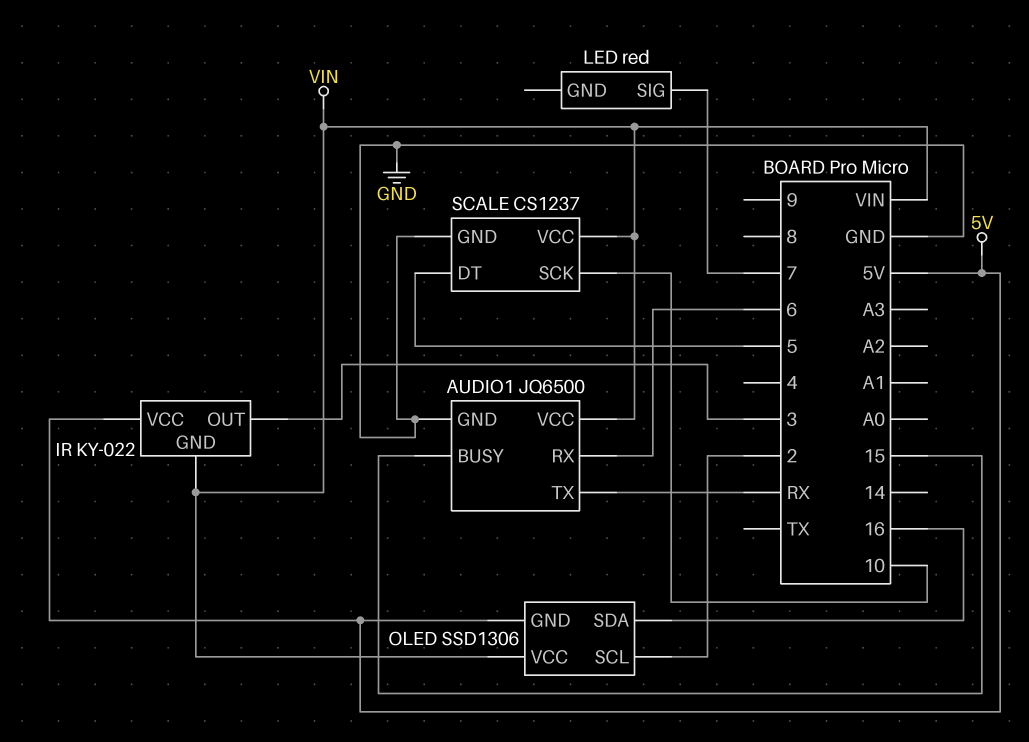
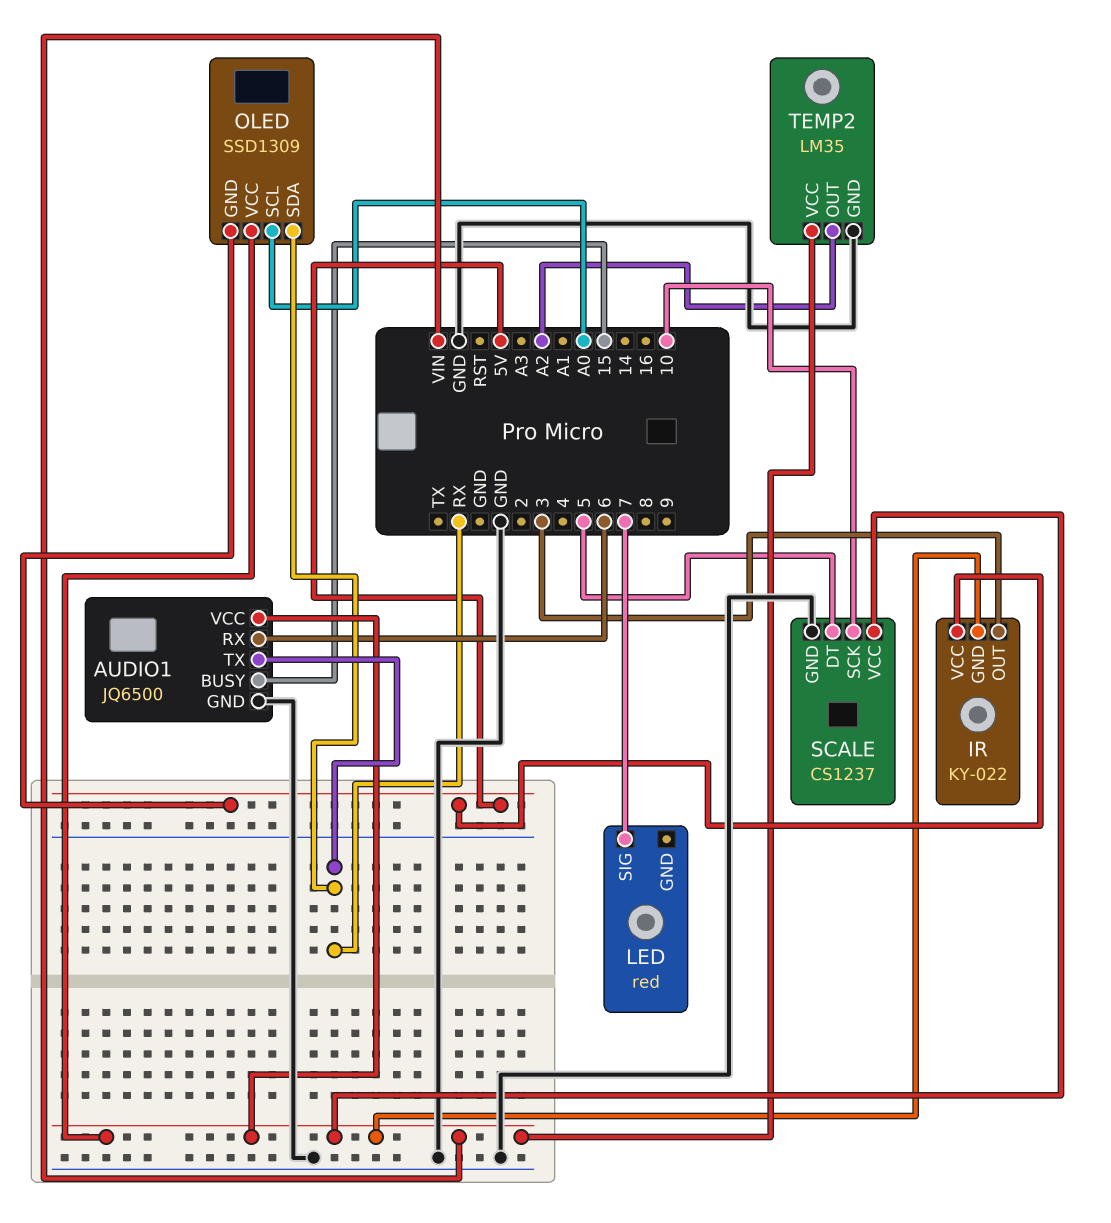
OLED: SSD1306 -> SSD1309
OLED pin SCL: 2 -> A0
OLED pin SDA: 16 -> RX
TEMP2: none -> LM35
TEMP2 pin GND: none -> GND
TEMP2 pin OUT: none -> A2
TEMP2 pin VCC: none -> VIN

